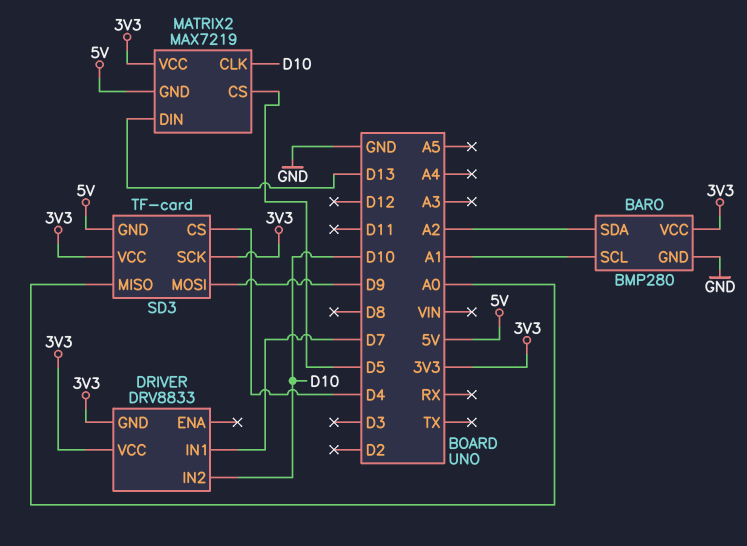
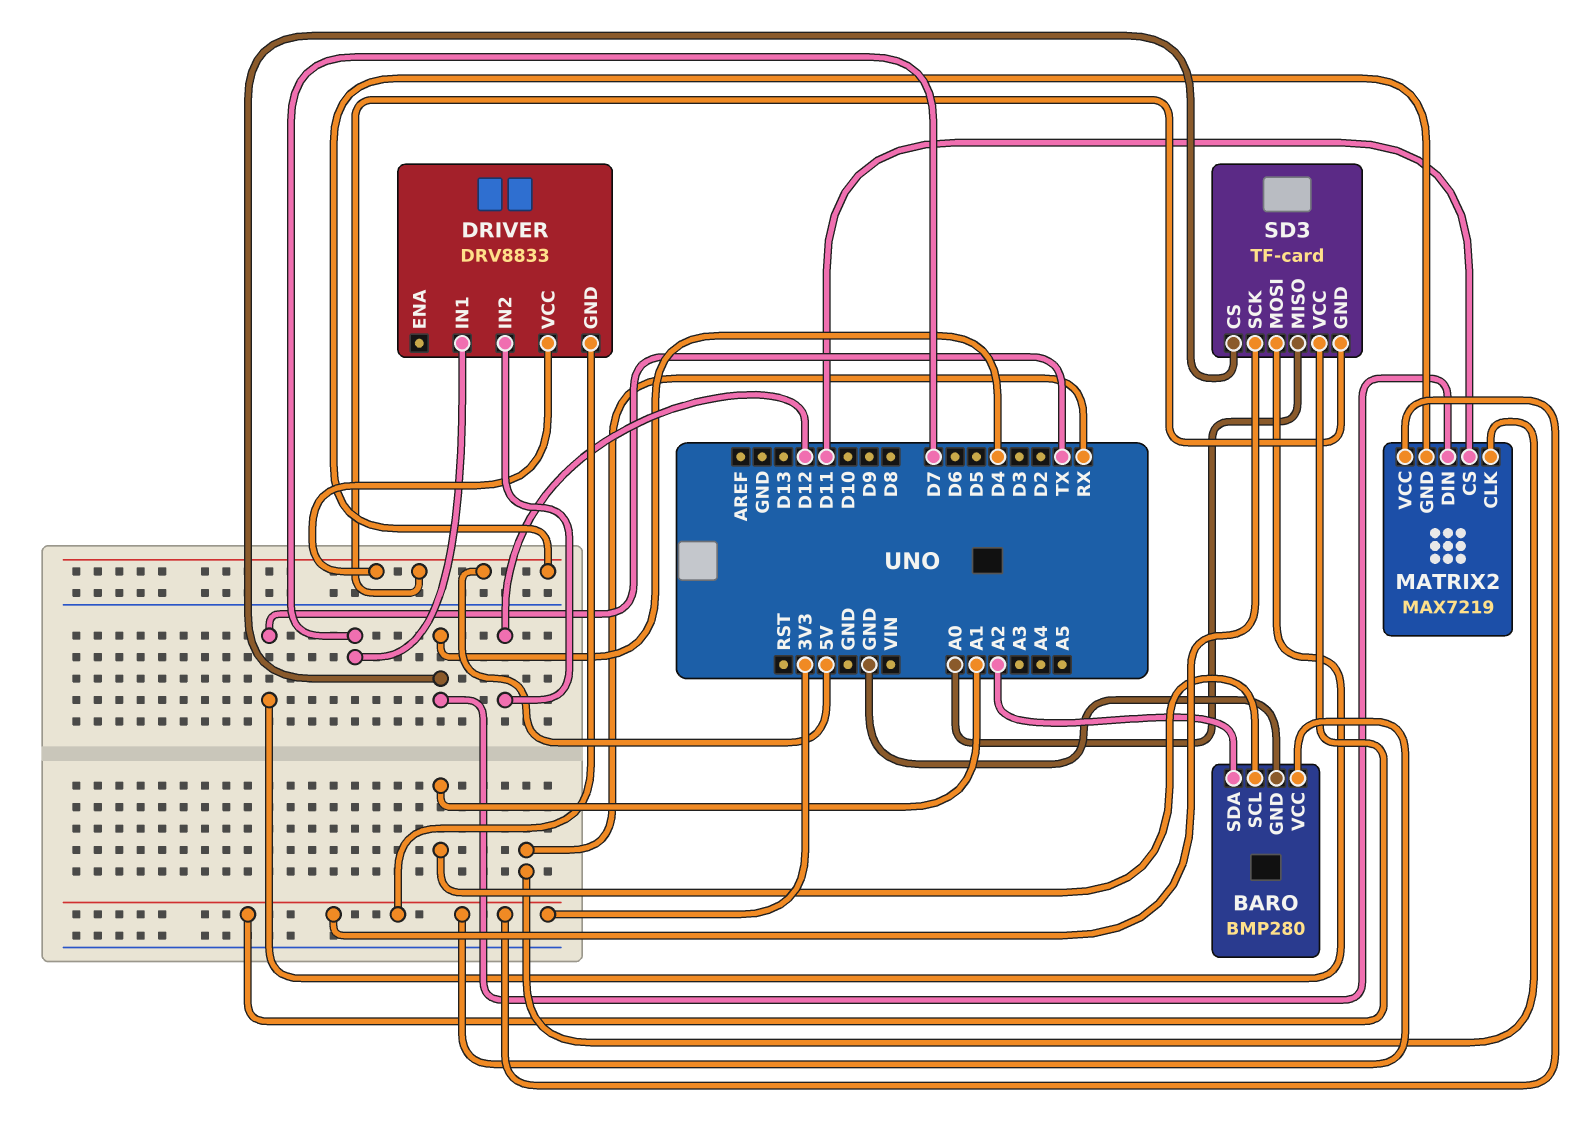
DRIVER pin IN2: D10 -> D12
DRIVER pin VCC: 3V3 -> 5V
MATRIX2 pin CLK: D10 -> RX
MATRIX2 pin CS: D5 -> D11
MATRIX2 pin DIN: D13 -> D4
SD3 pin MOSI: D9 -> TX

